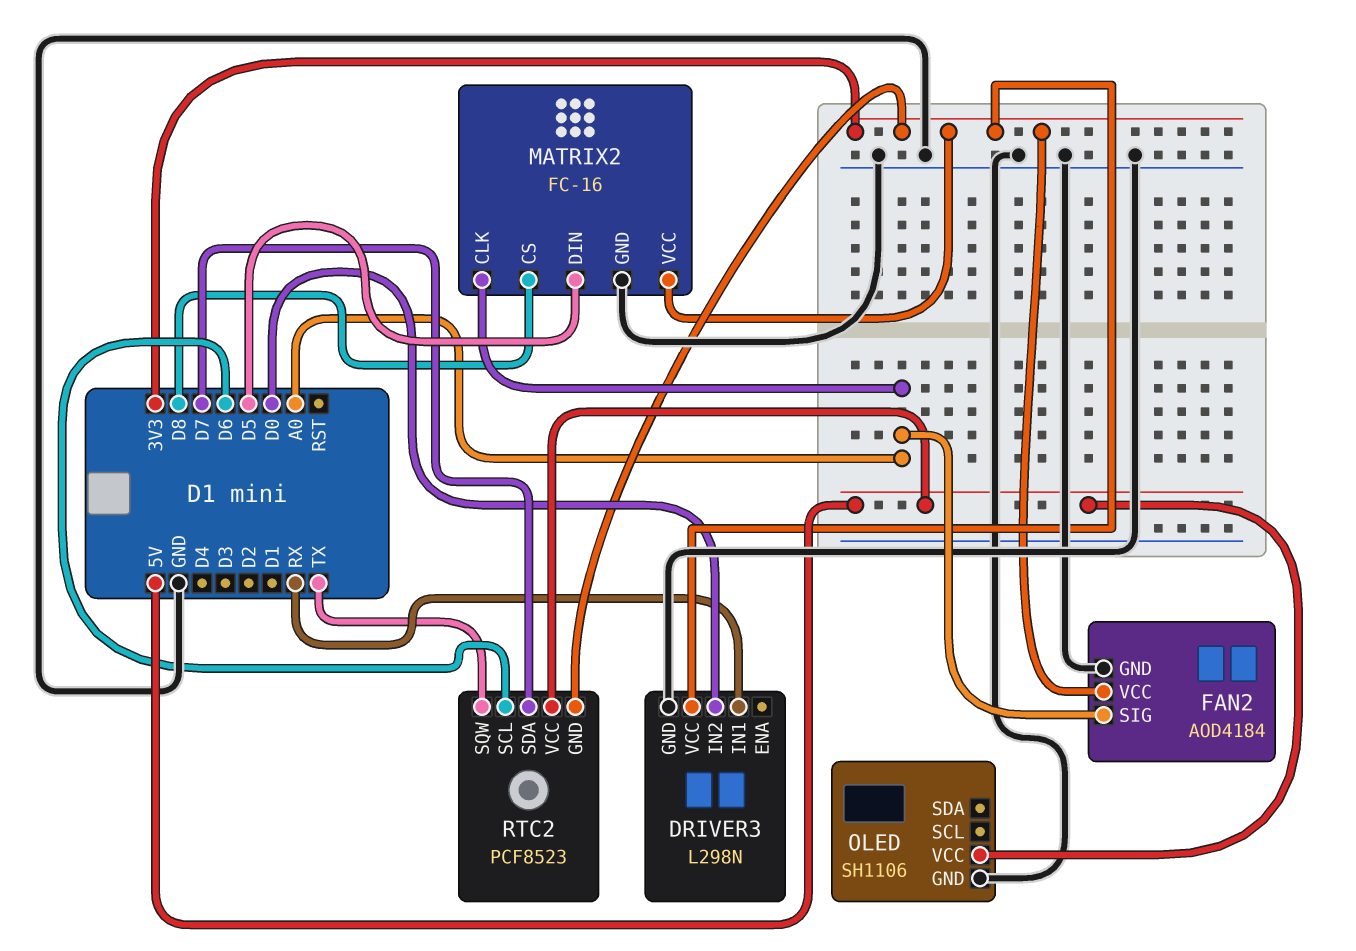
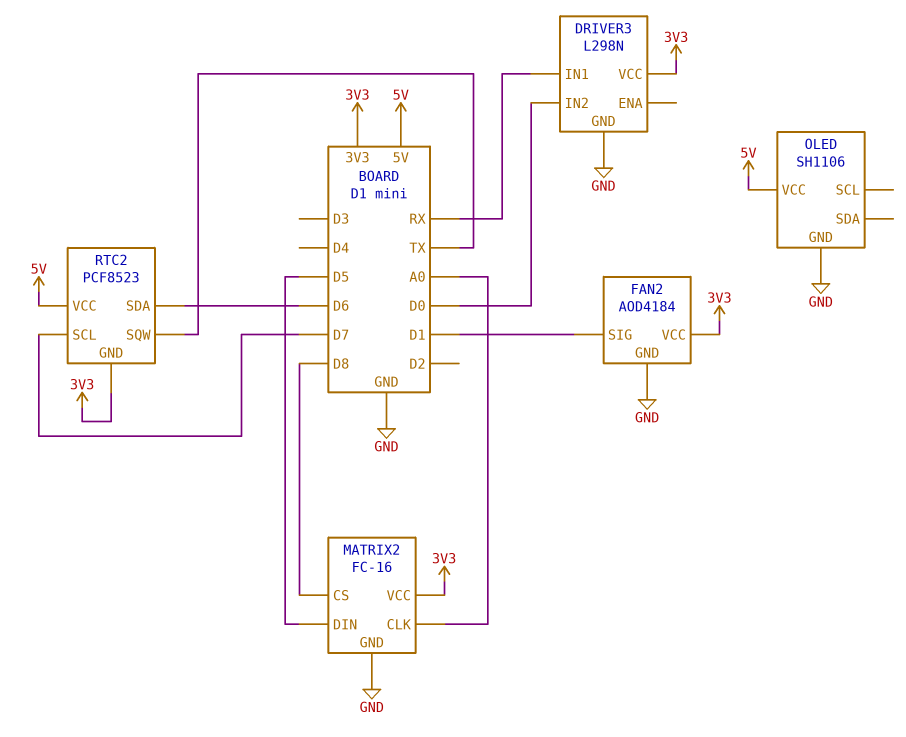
FAN2 pin SIG: A0 -> D1
RTC2 pin SCL: D6 -> D7
RTC2 pin SDA: D7 -> D6

